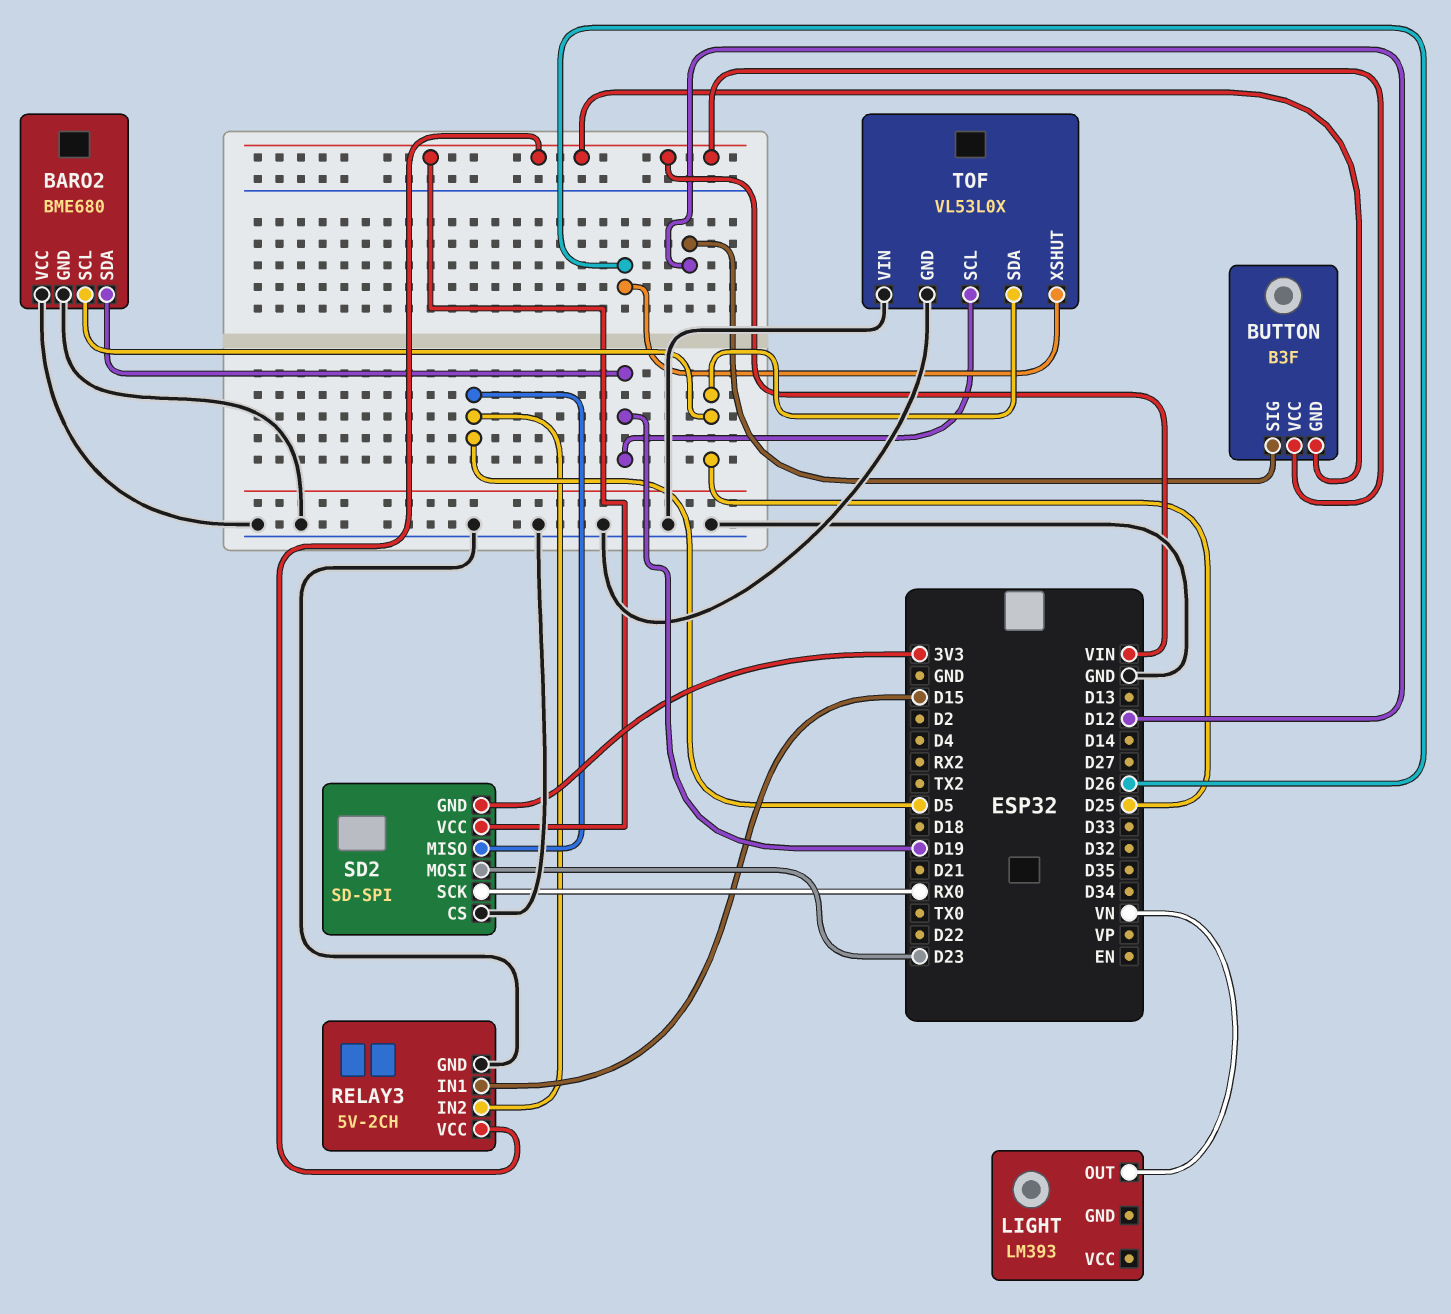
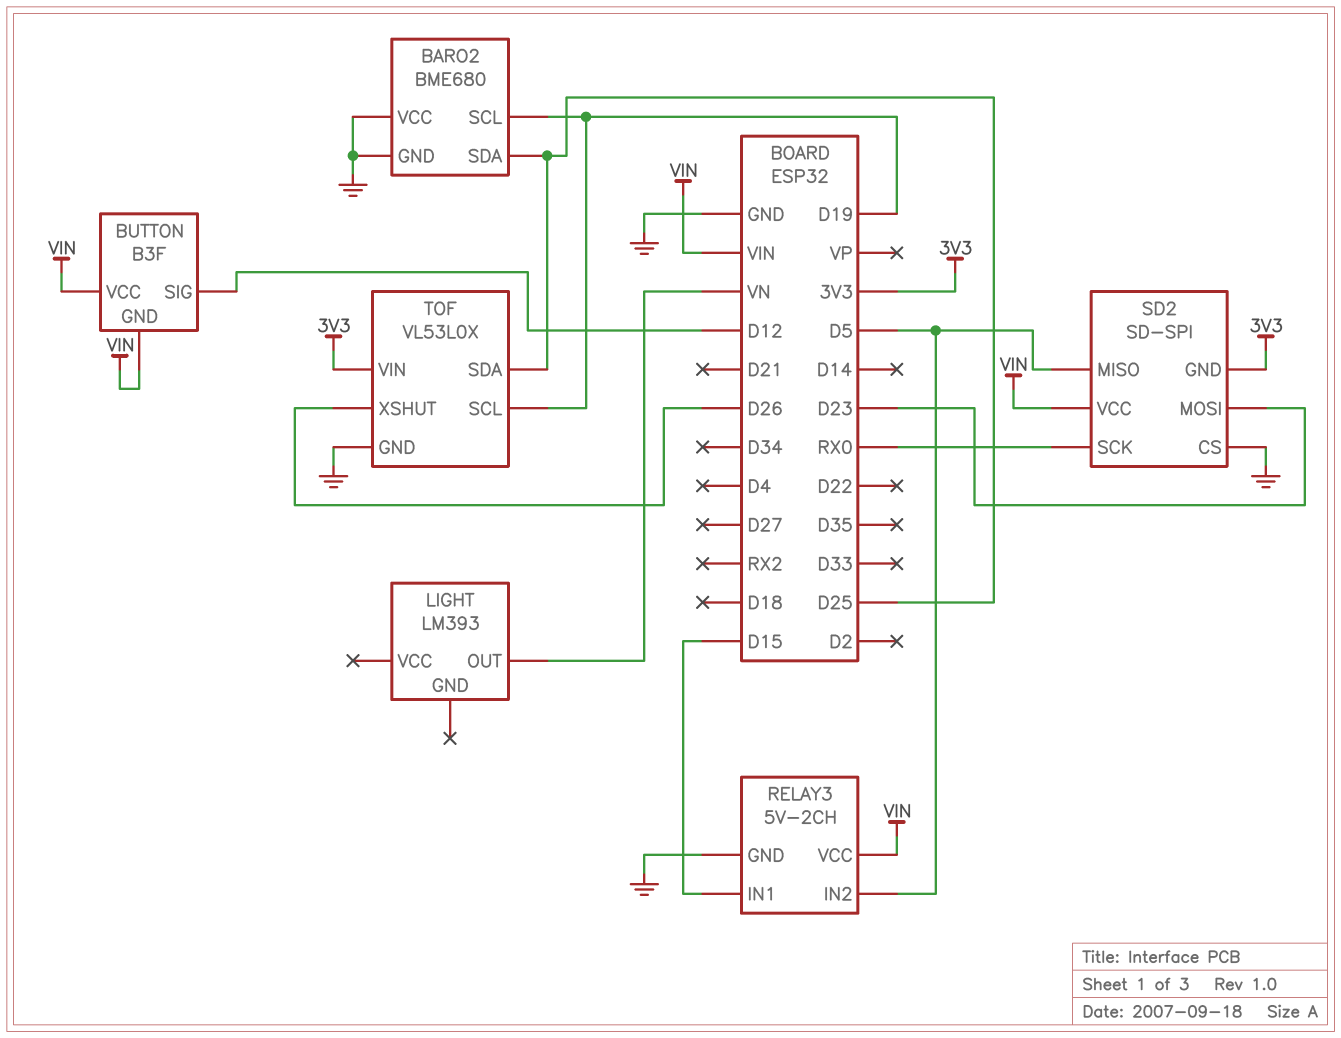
BARO2 pin SCL: D25 -> D19
BARO2 pin SDA: D19 -> D25
TOF pin VIN: GND -> 3V3

